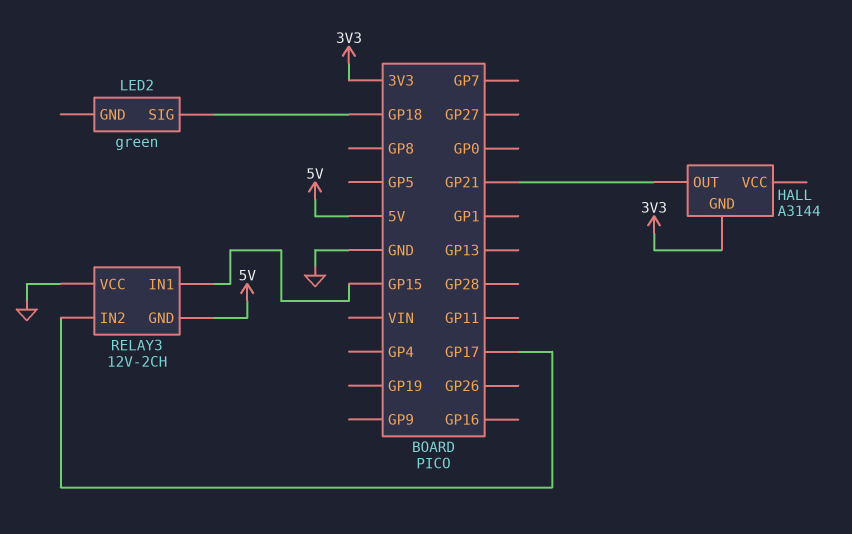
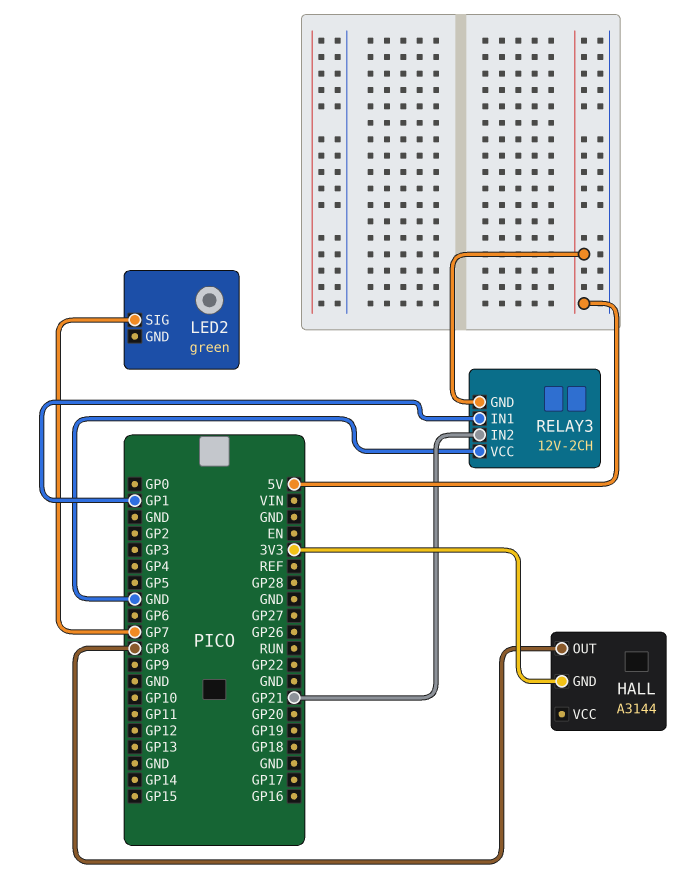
HALL pin OUT: GP21 -> GP8
LED2 pin SIG: GP18 -> GP7
RELAY3 pin IN1: GP15 -> GP1
RELAY3 pin IN2: GP17 -> GP21

